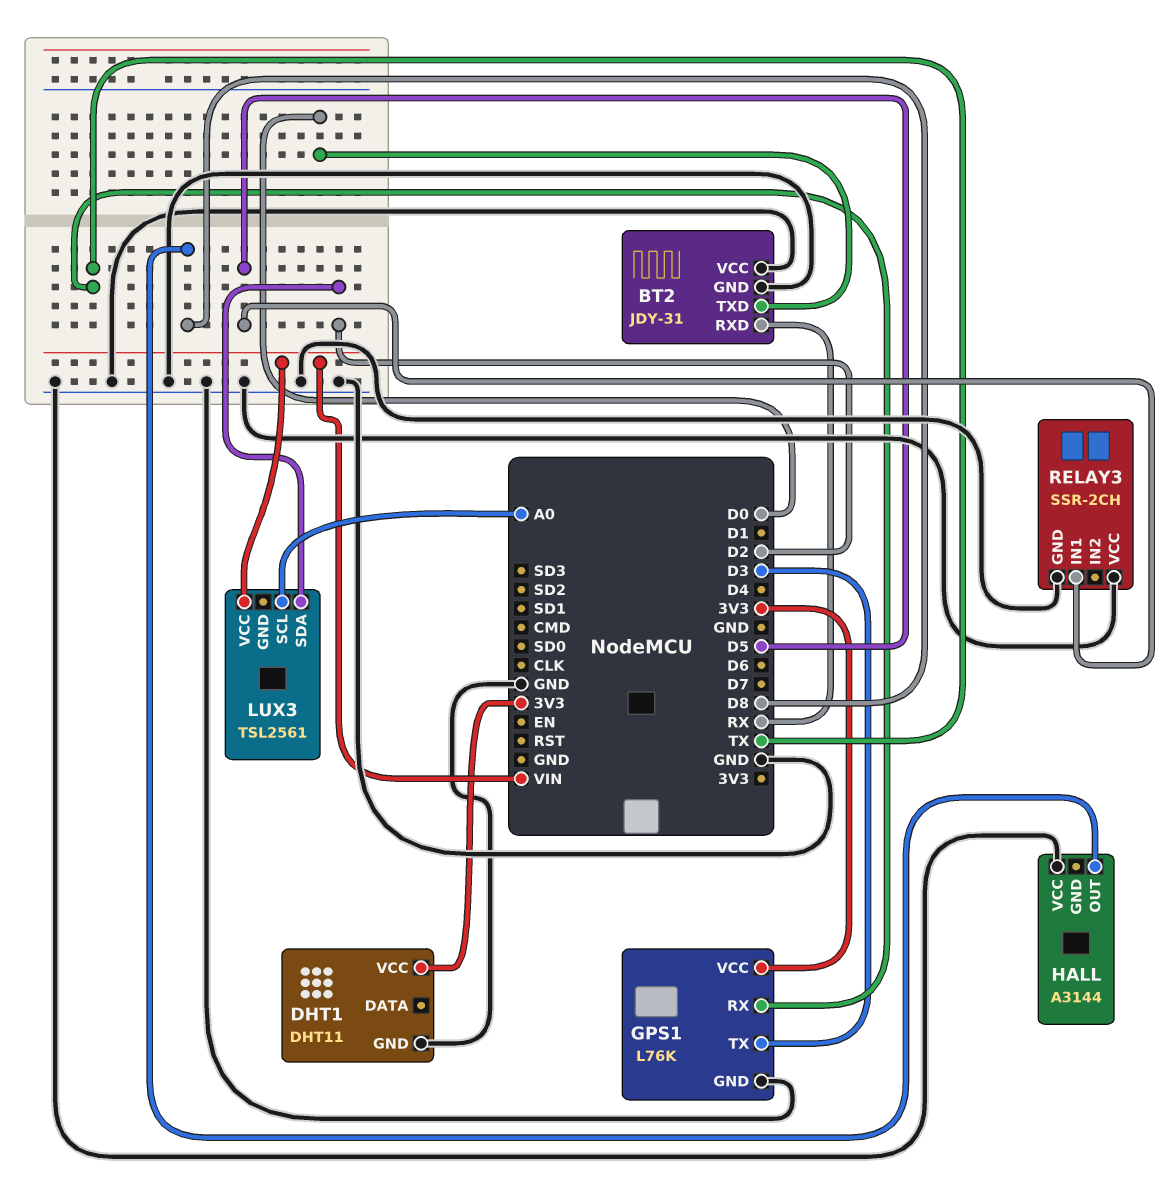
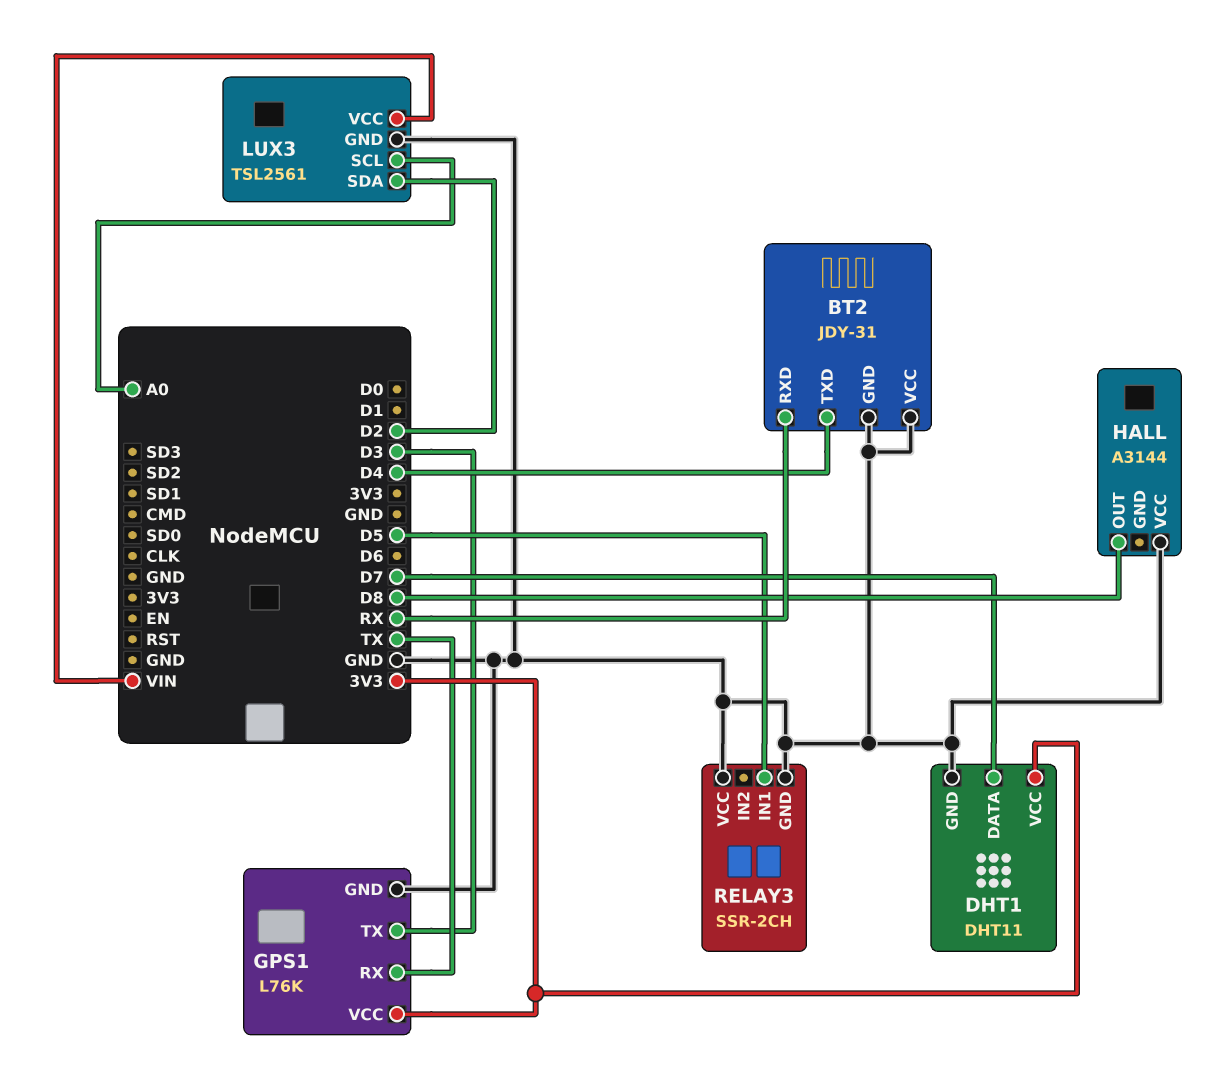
BT2 pin TXD: D0 -> D4
DHT1 pin DATA: none -> D7
LUX3 pin GND: none -> GND

